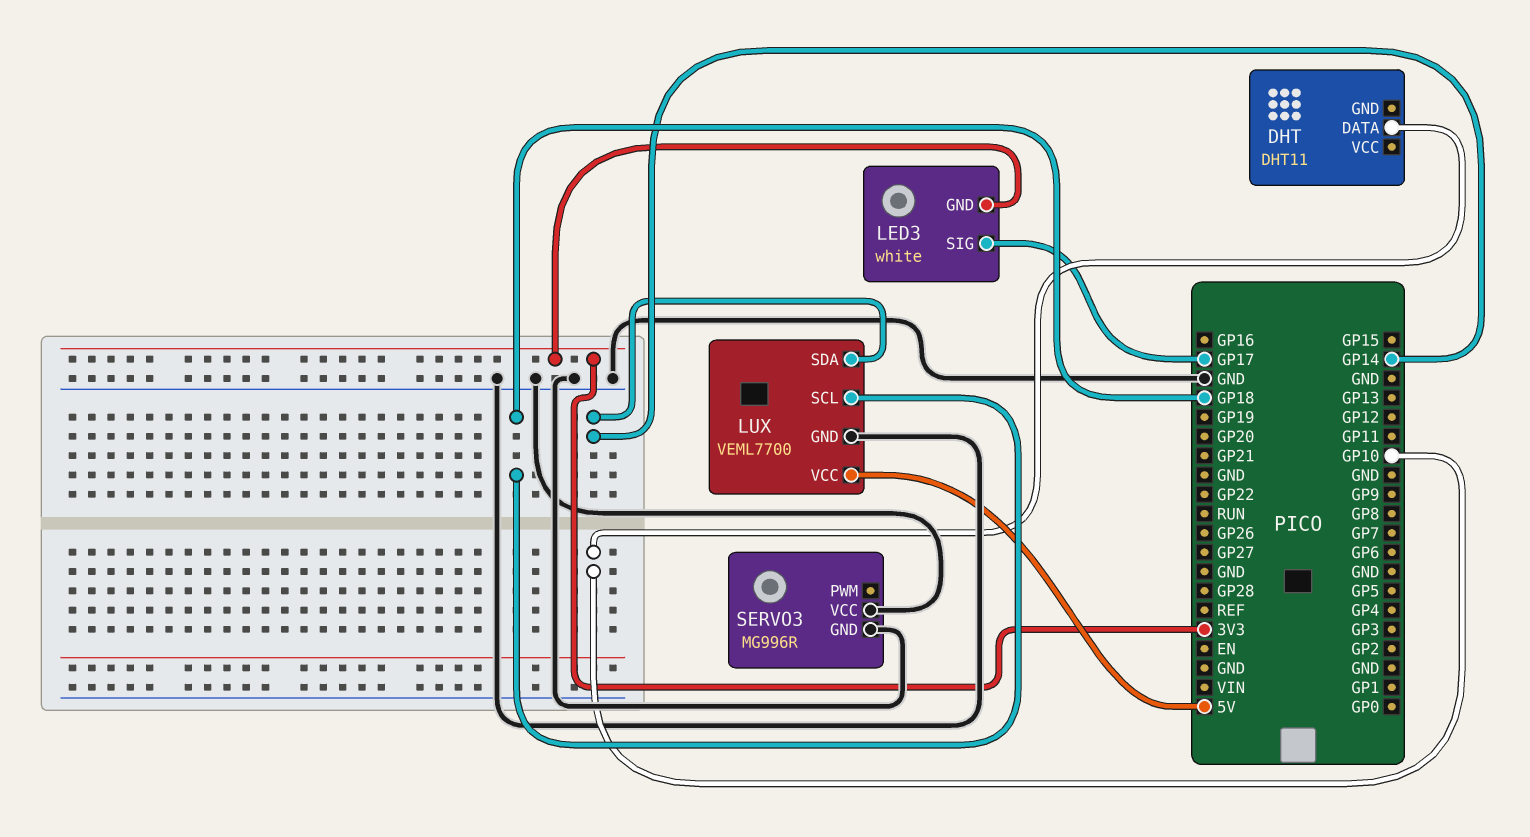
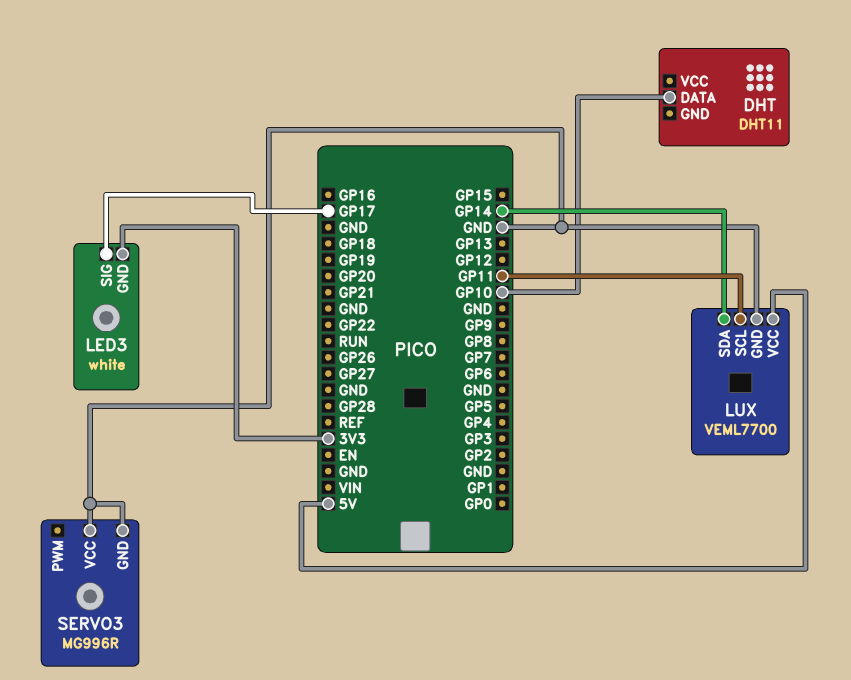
LUX pin SCL: GP18 -> GP11

